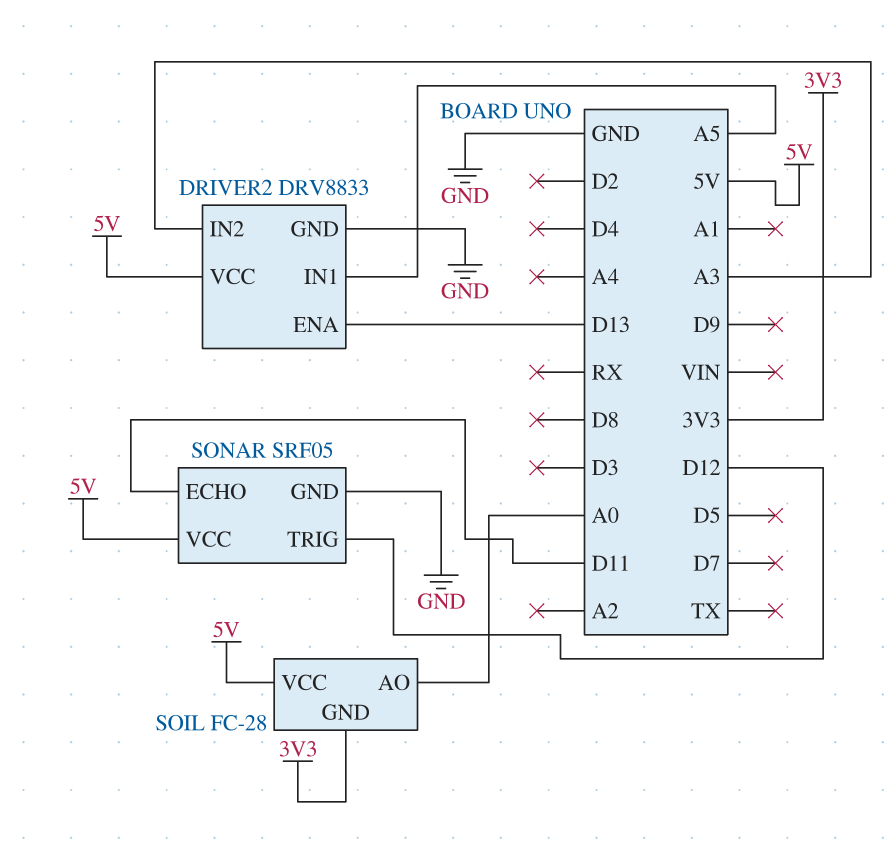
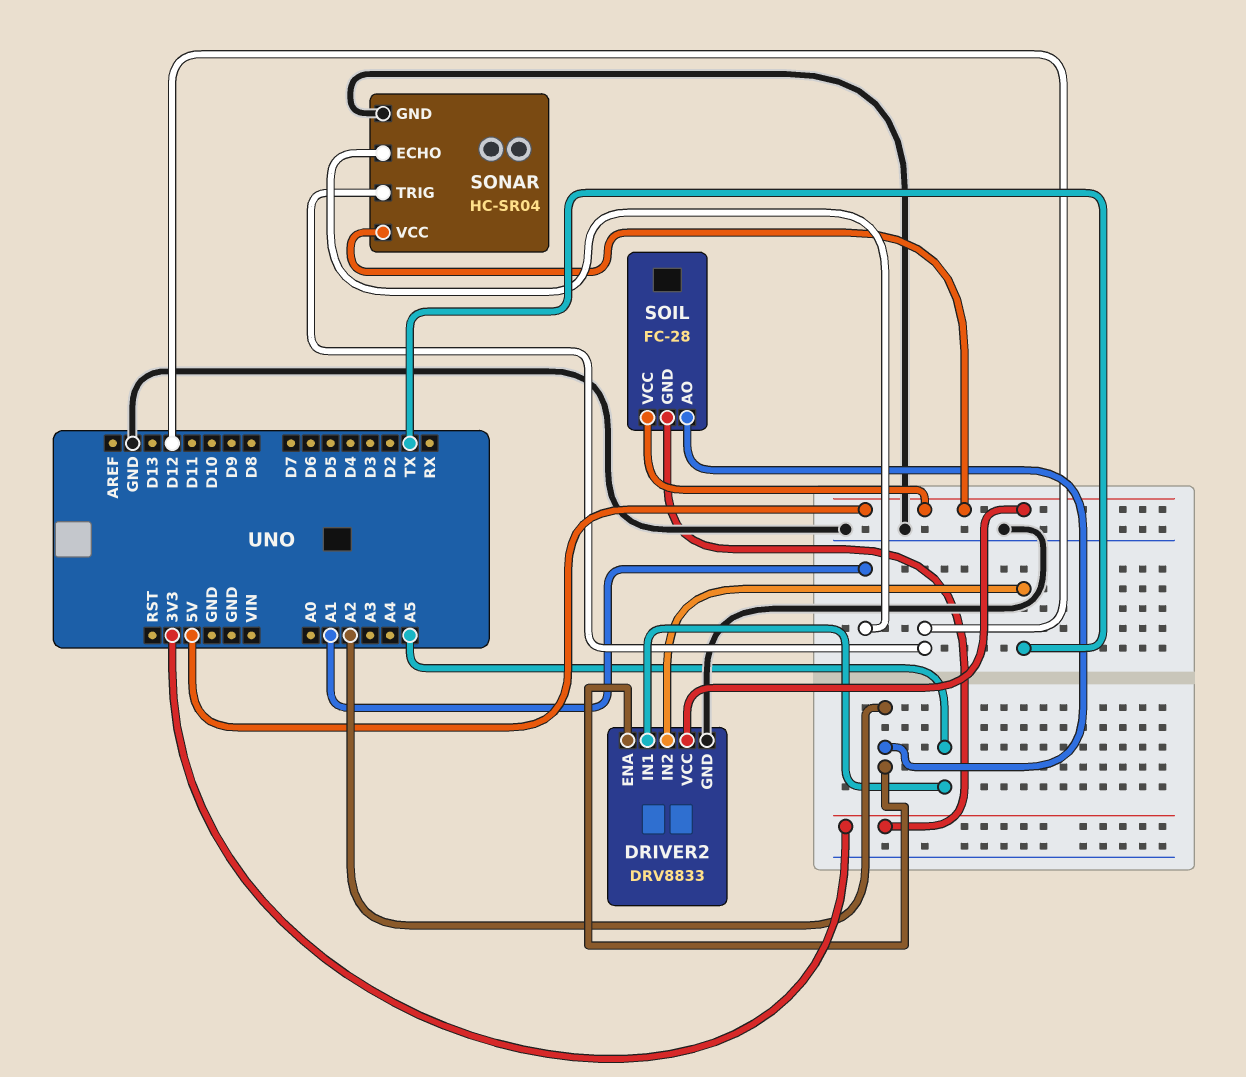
DRIVER2 pin ENA: D13 -> A2
DRIVER2 pin IN2: A3 -> TX
SOIL pin AO: A0 -> A2
SONAR: SRF05 -> HC-SR04
SONAR pin ECHO: D11 -> A1

